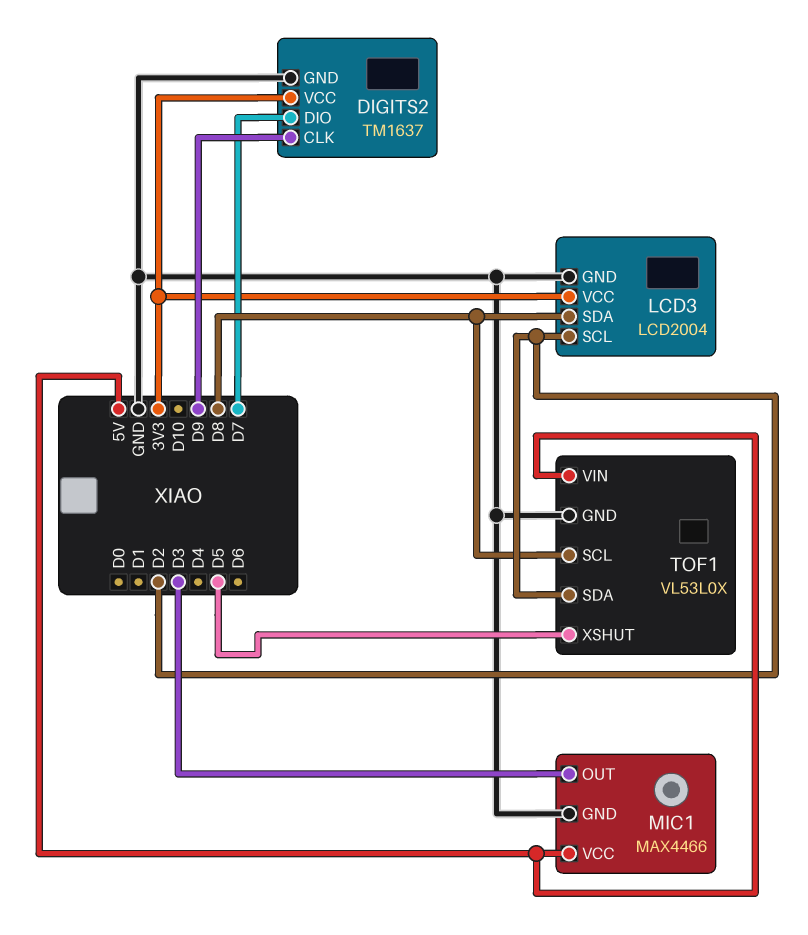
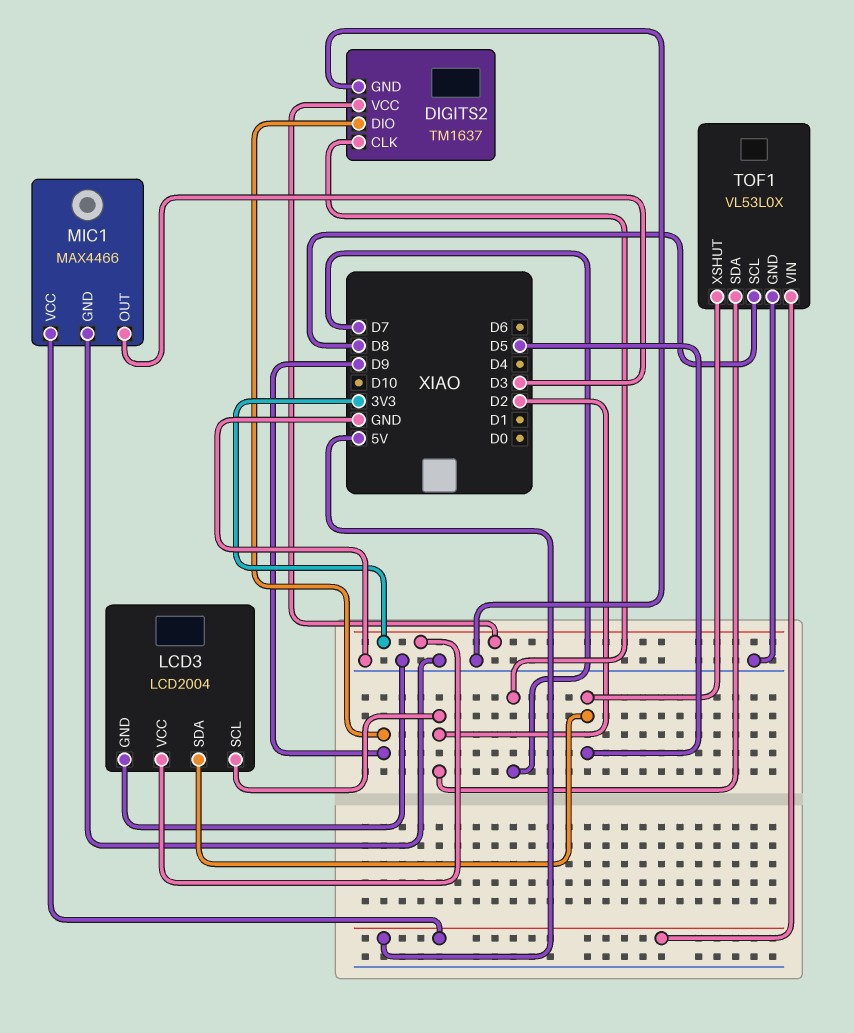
DIGITS2 pin CLK: D9 -> D7
DIGITS2 pin DIO: D7 -> D9
LCD3 pin SDA: D8 -> D5

